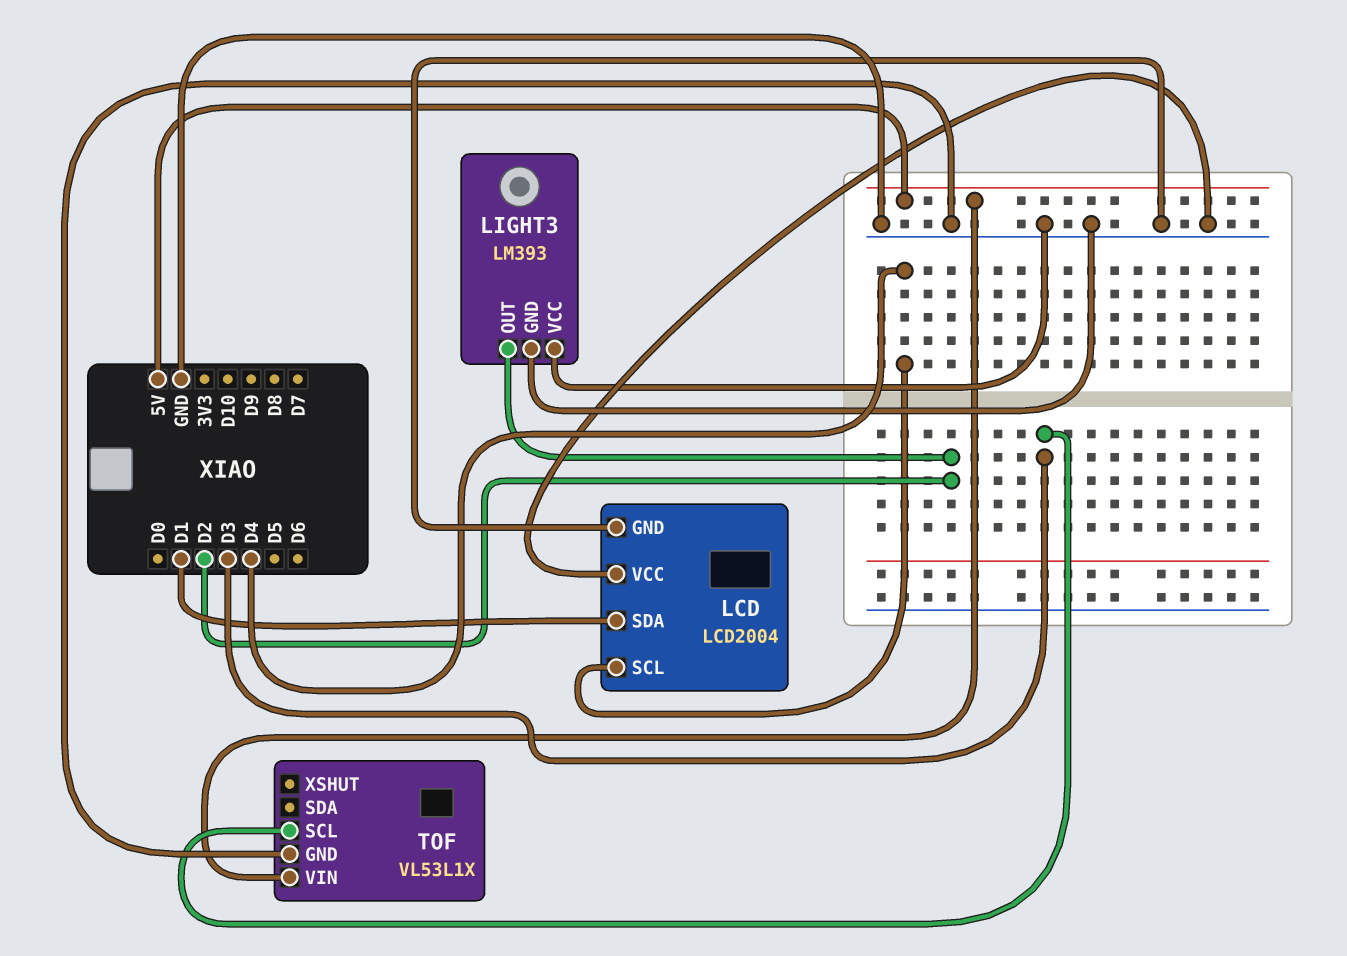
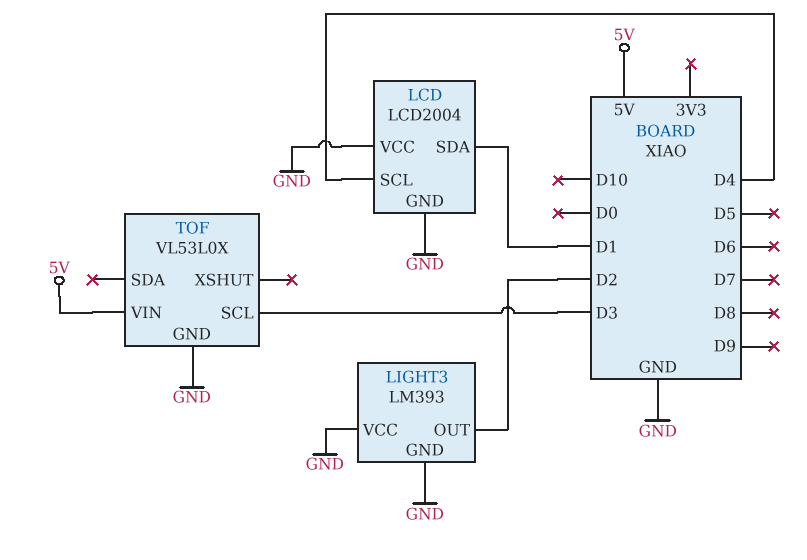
TOF: VL53L1X -> VL53L0X

